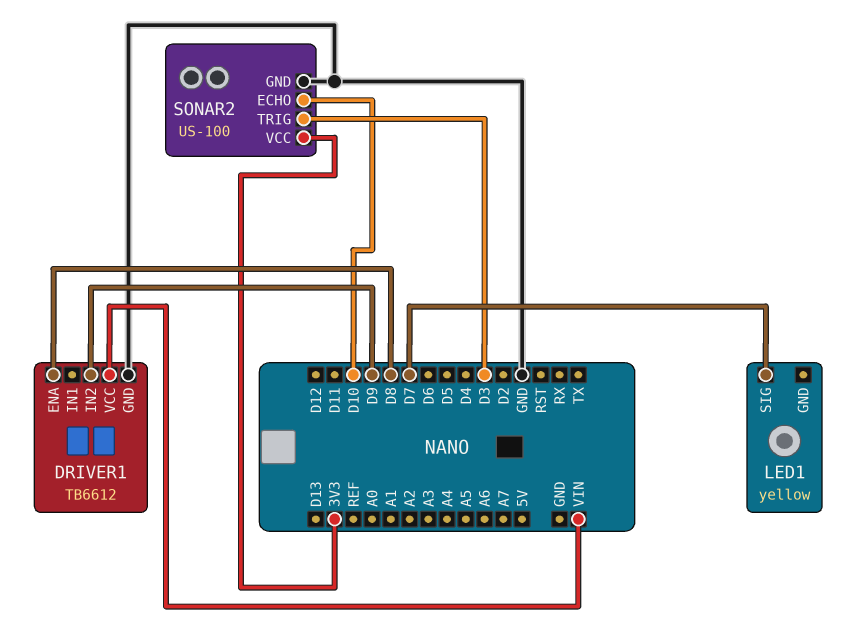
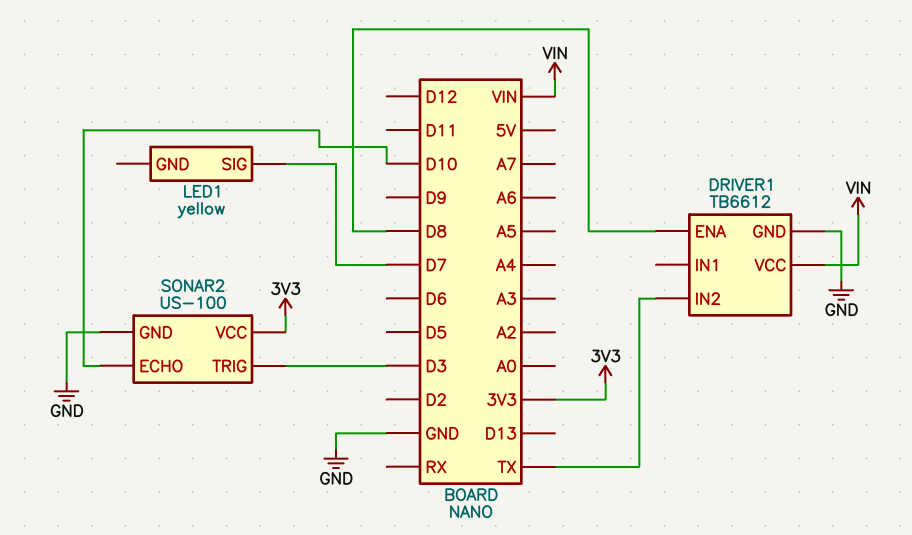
DRIVER1 pin IN2: D9 -> TX

